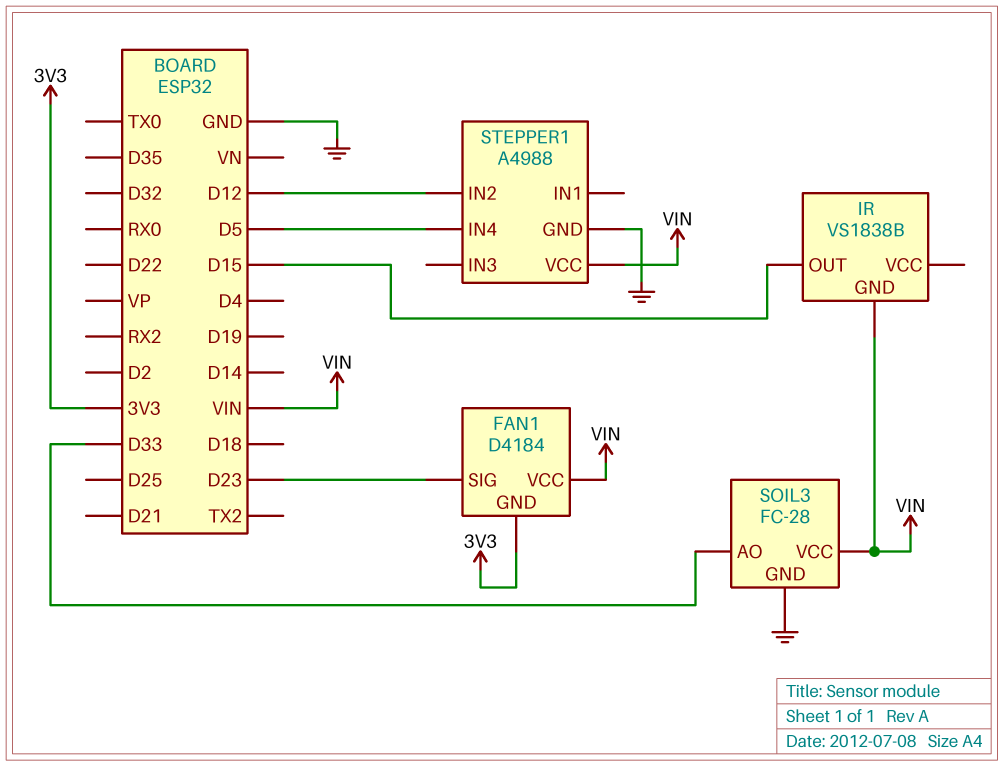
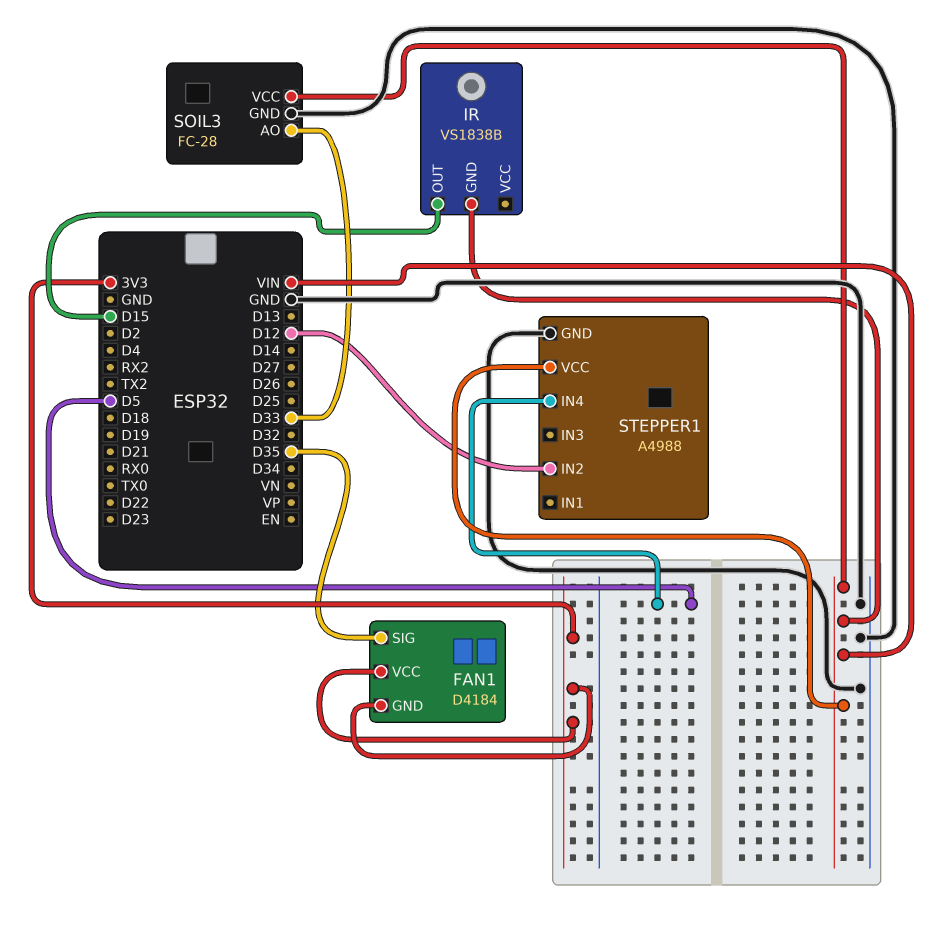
FAN1 pin SIG: D23 -> D35
FAN1 pin VCC: VIN -> 3V3

